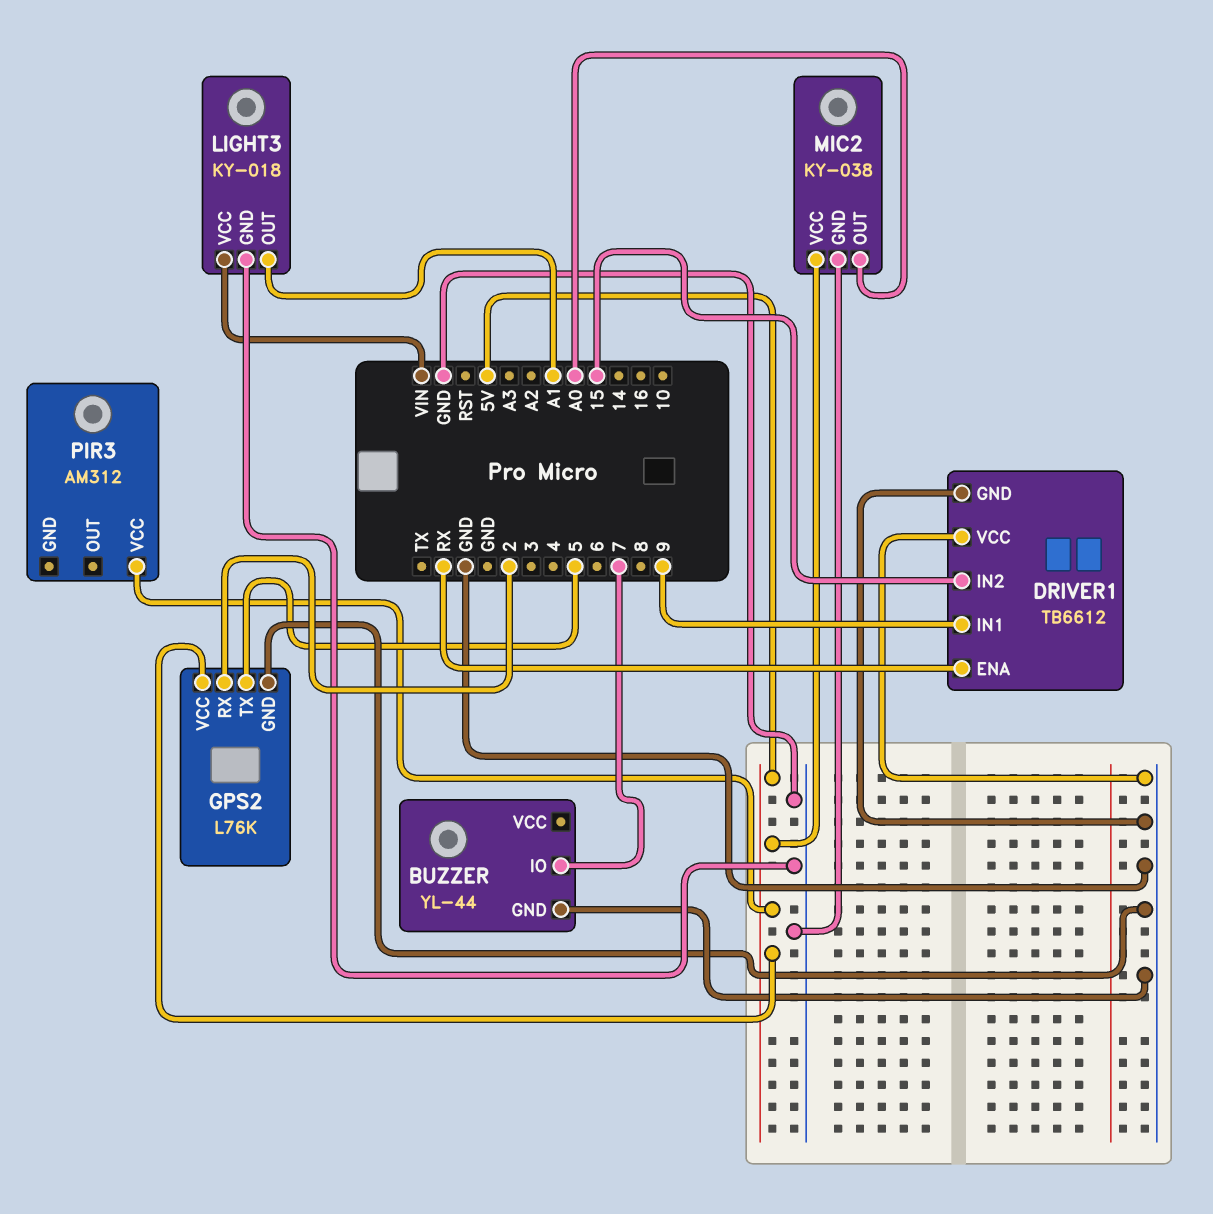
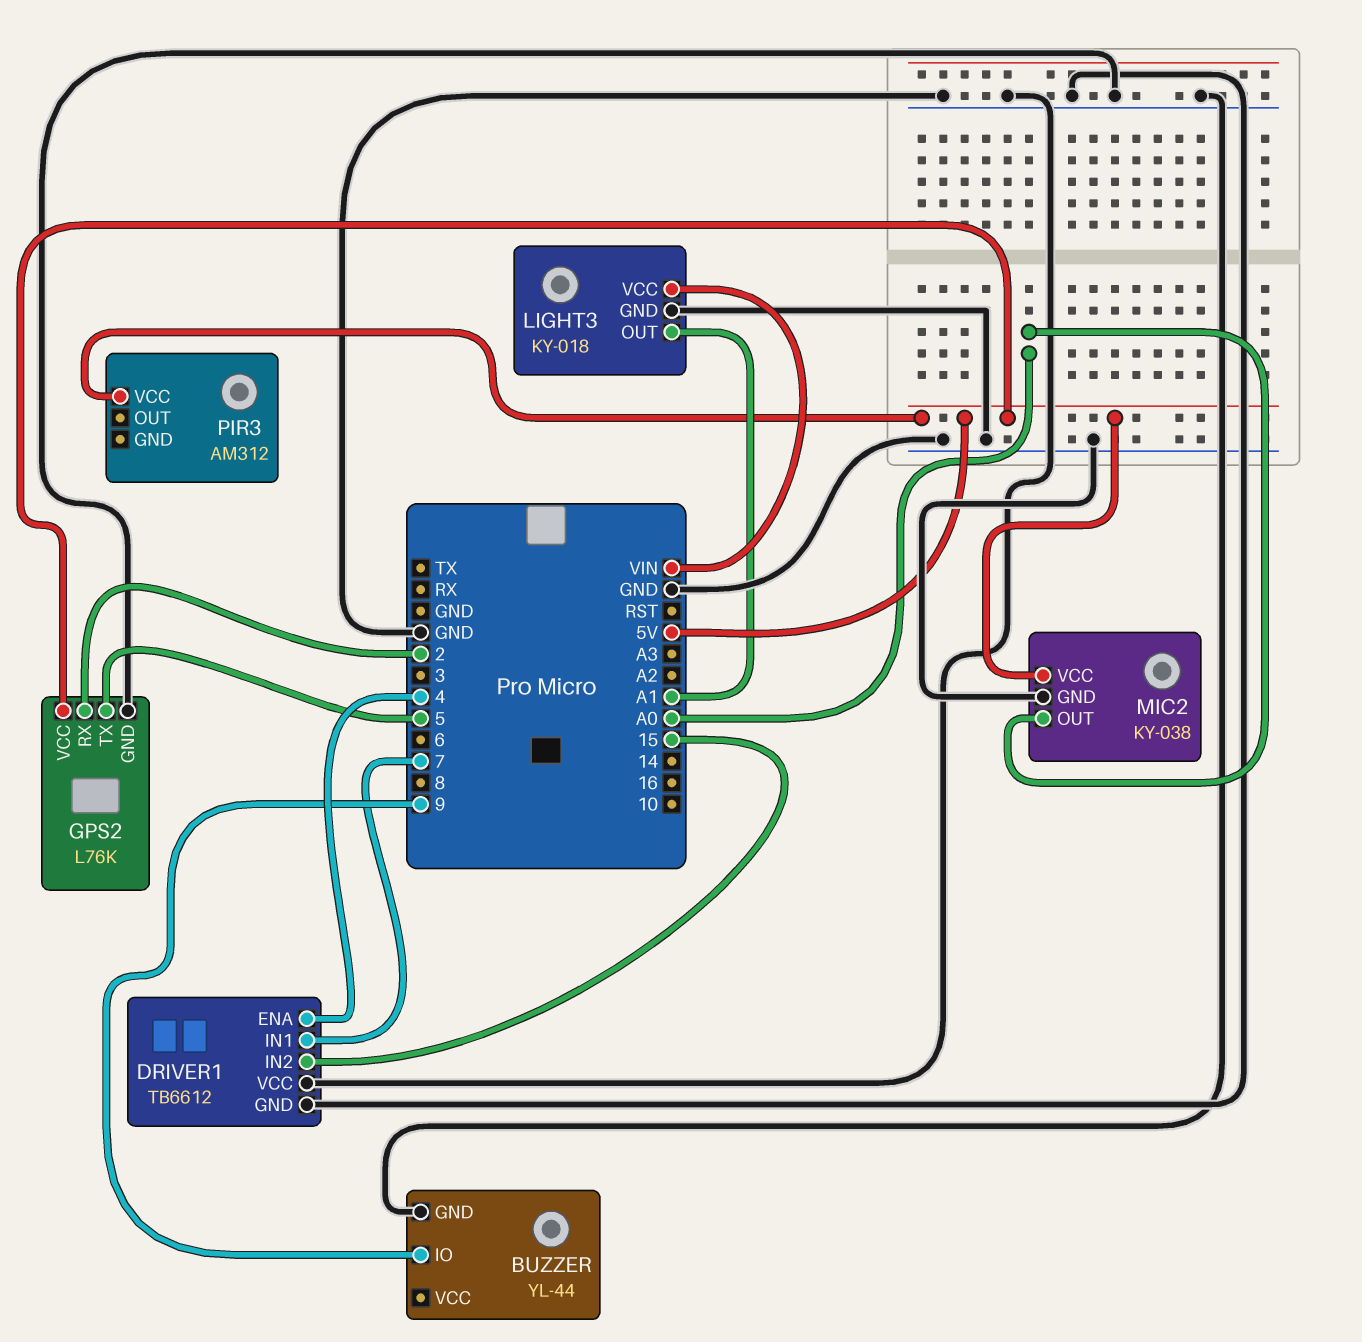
BUZZER pin IO: 7 -> 9
DRIVER1 pin ENA: RX -> 4
DRIVER1 pin IN1: 9 -> 7

